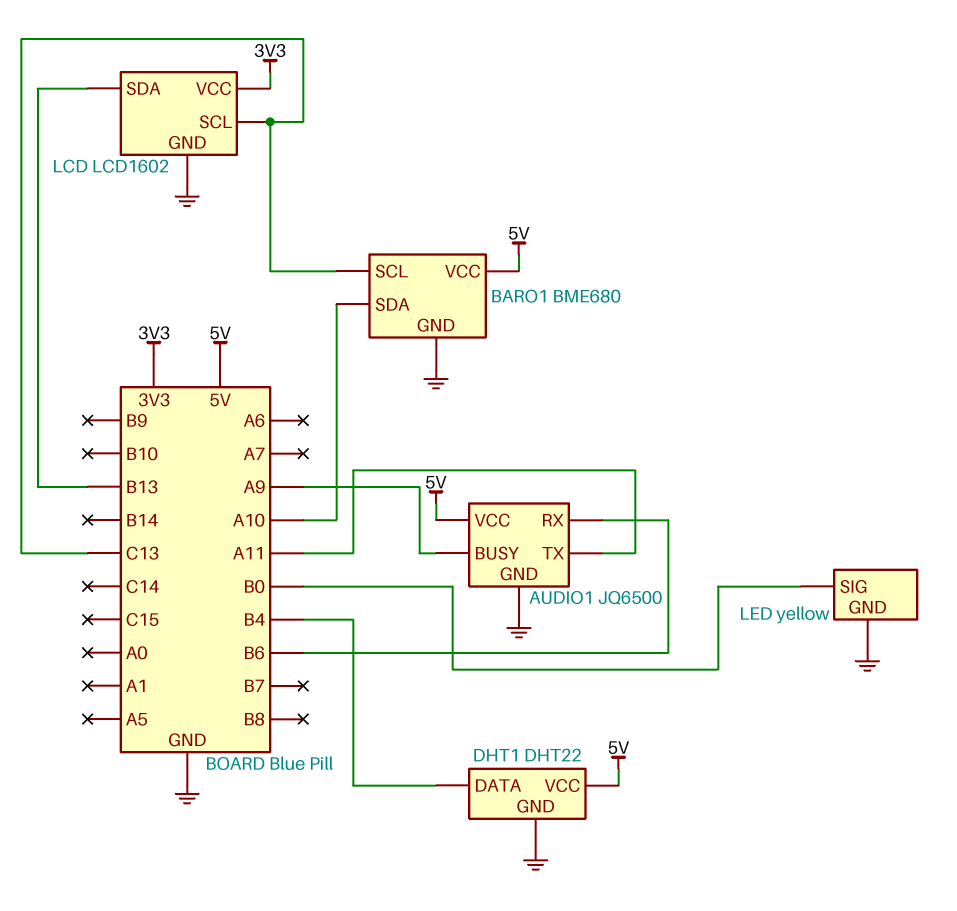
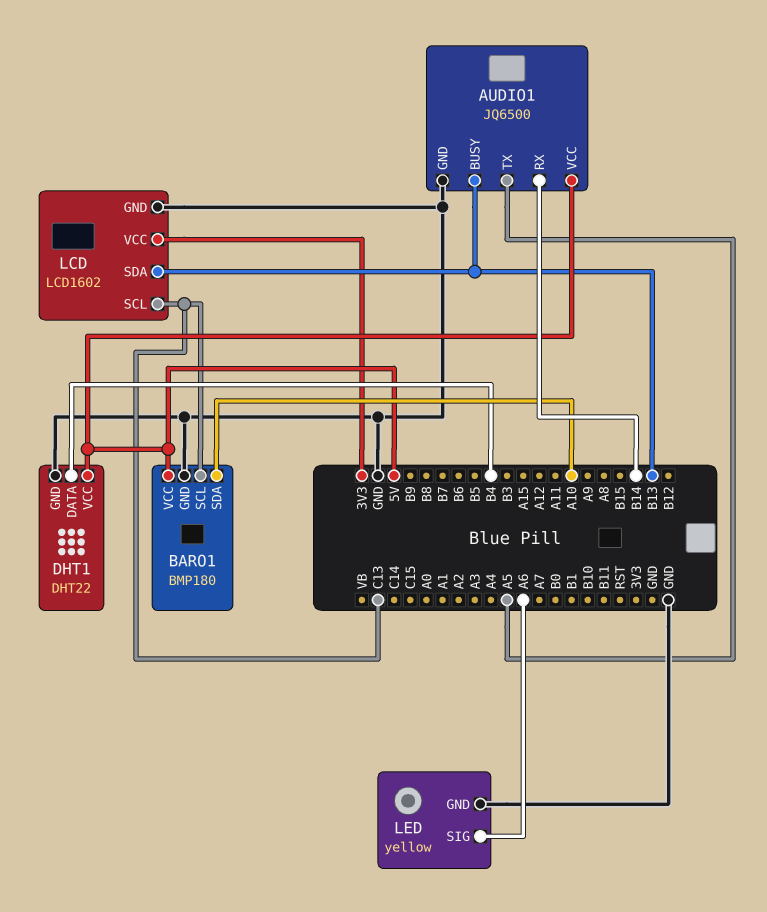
AUDIO1 pin BUSY: A9 -> B13
AUDIO1 pin RX: B6 -> B14
AUDIO1 pin TX: A11 -> A5
BARO1: BME680 -> BMP180
LED pin SIG: B0 -> A6

